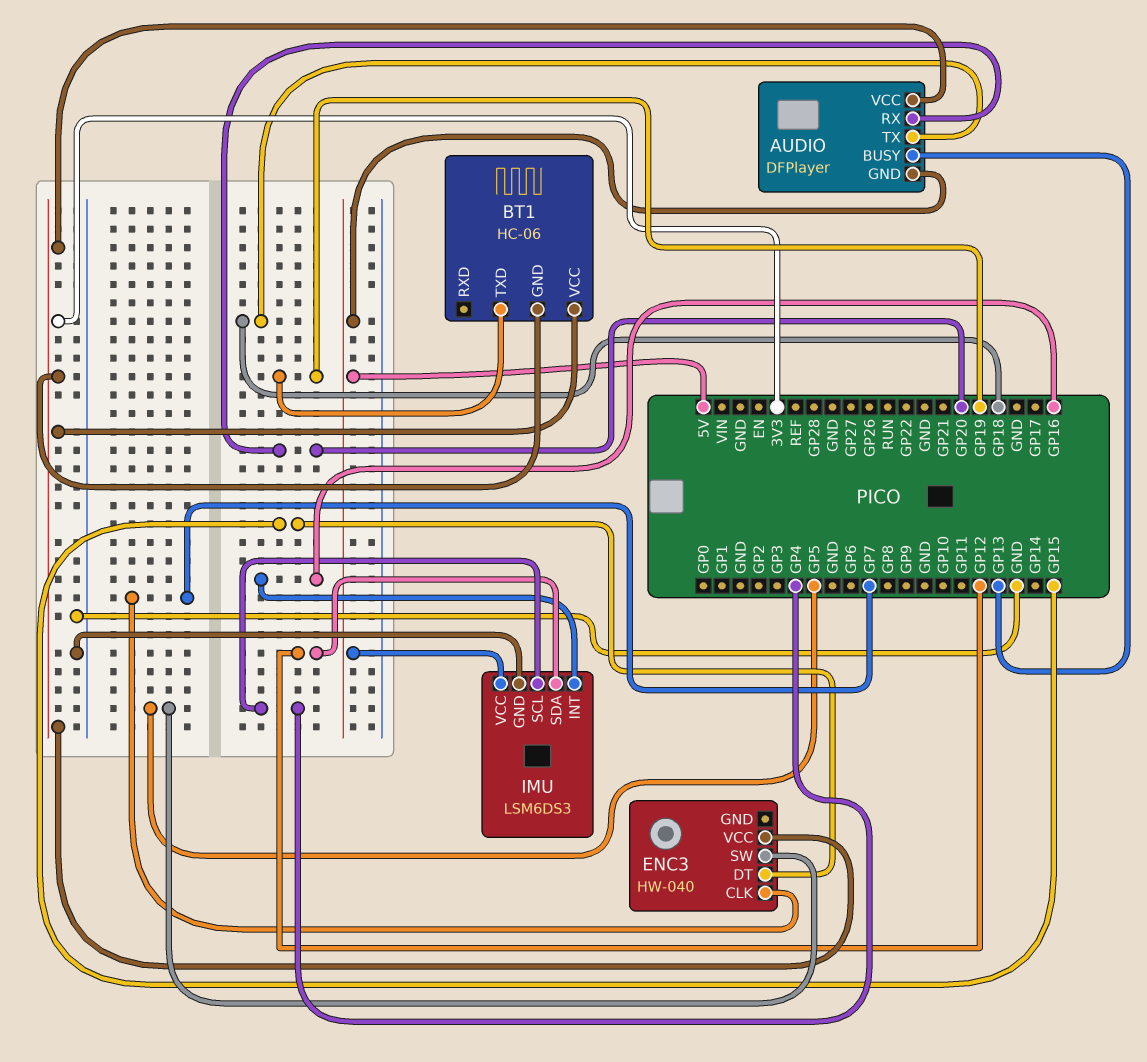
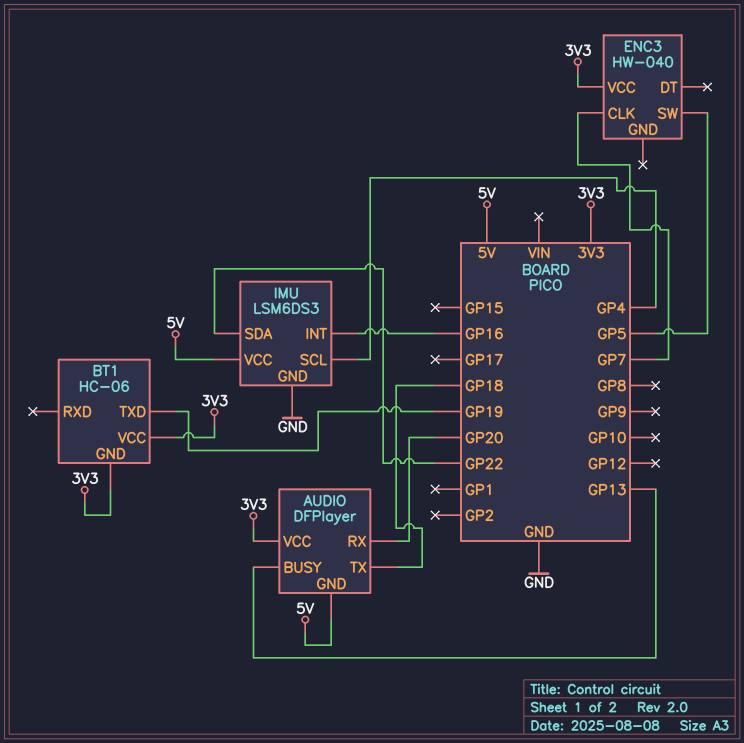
ENC3 pin DT: GP15 -> none
IMU pin SDA: GP12 -> GP22

